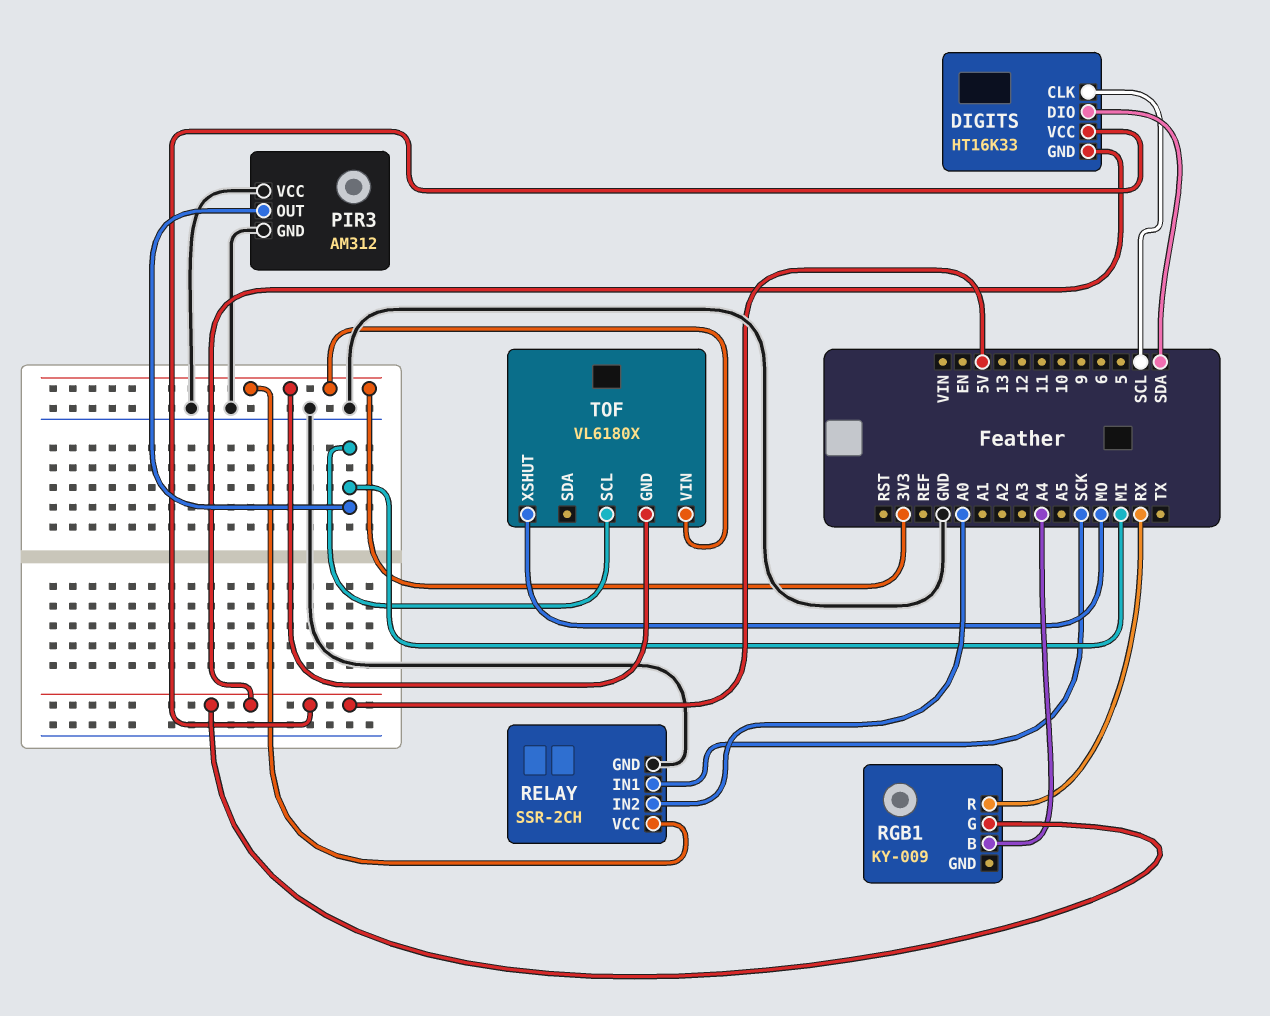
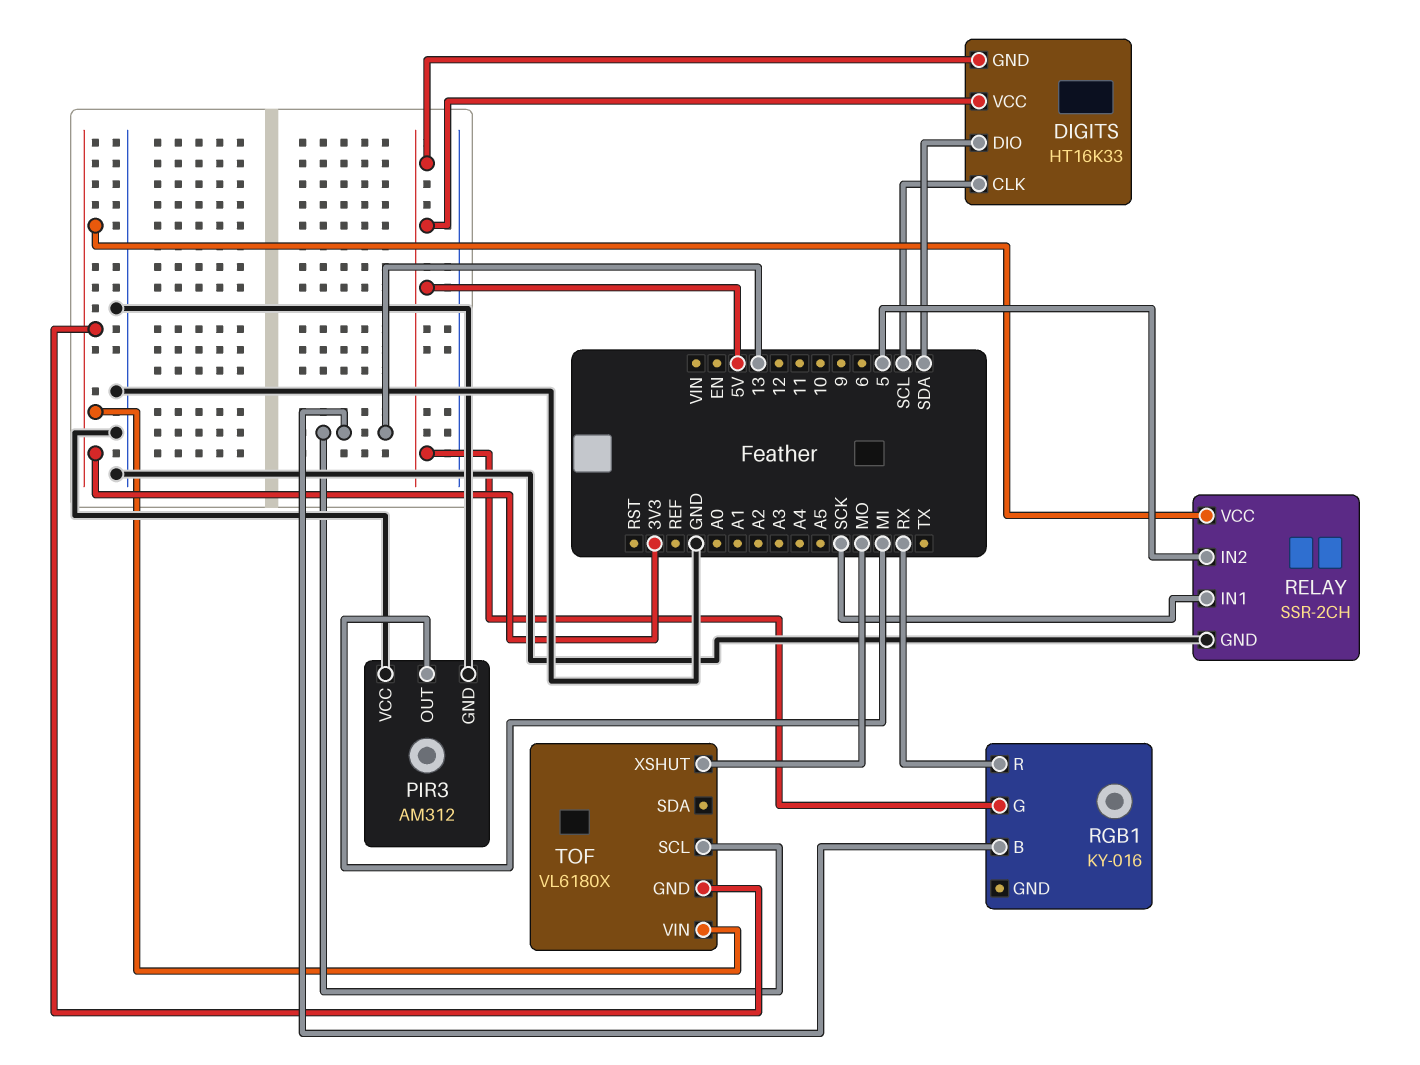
RELAY pin IN2: A0 -> 5
RGB1: KY-009 -> KY-016
RGB1 pin B: A4 -> 13
TOF pin SCL: MI -> 13

